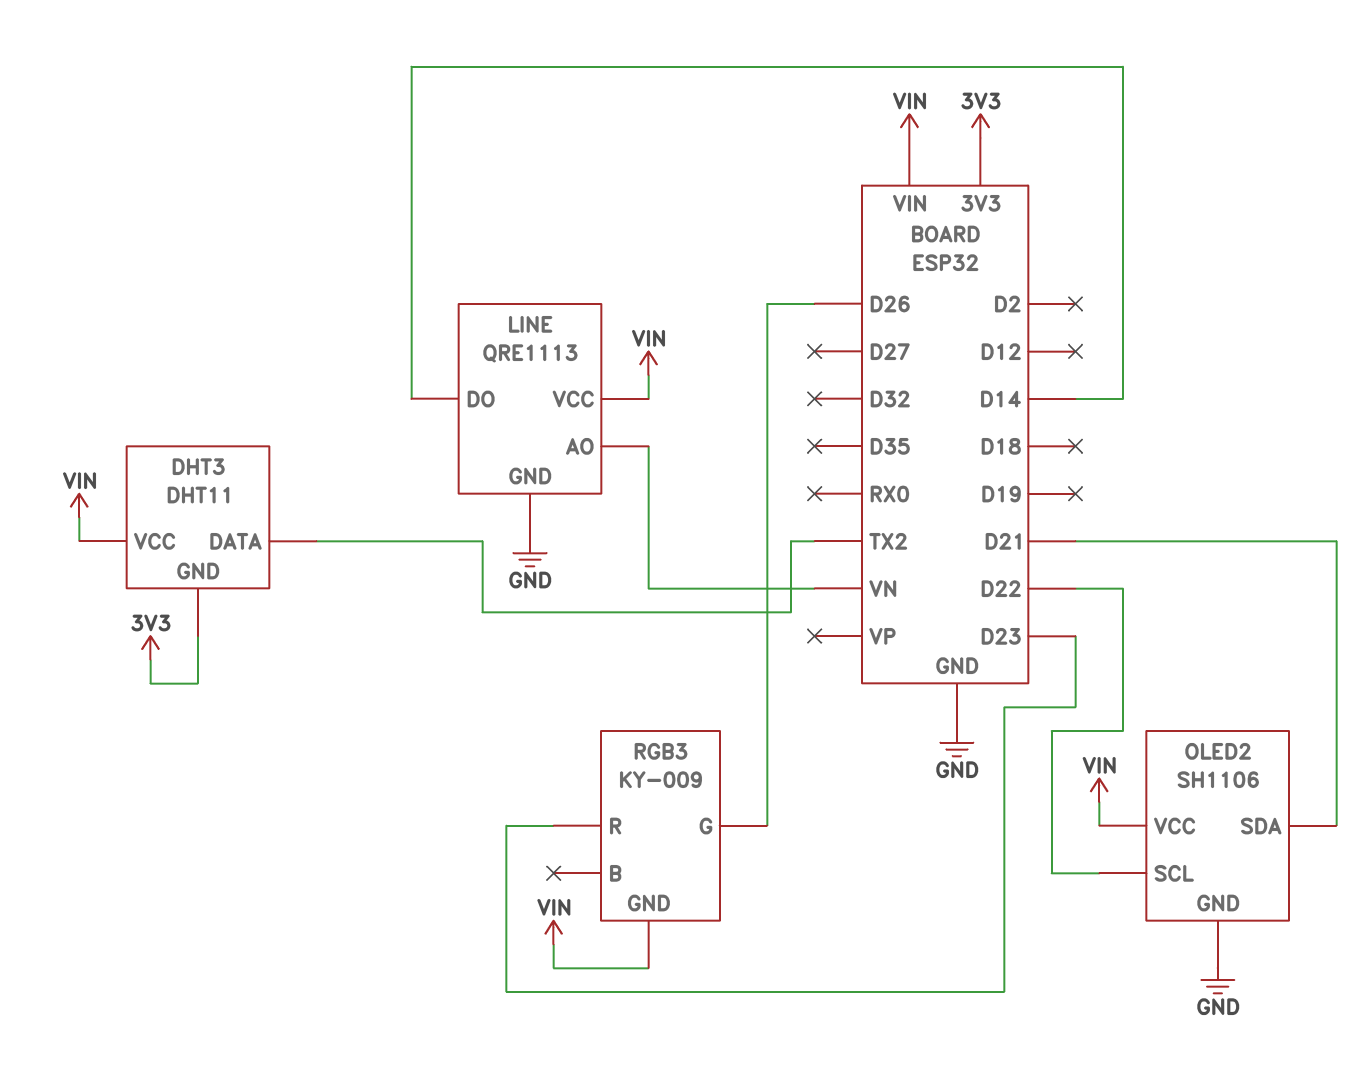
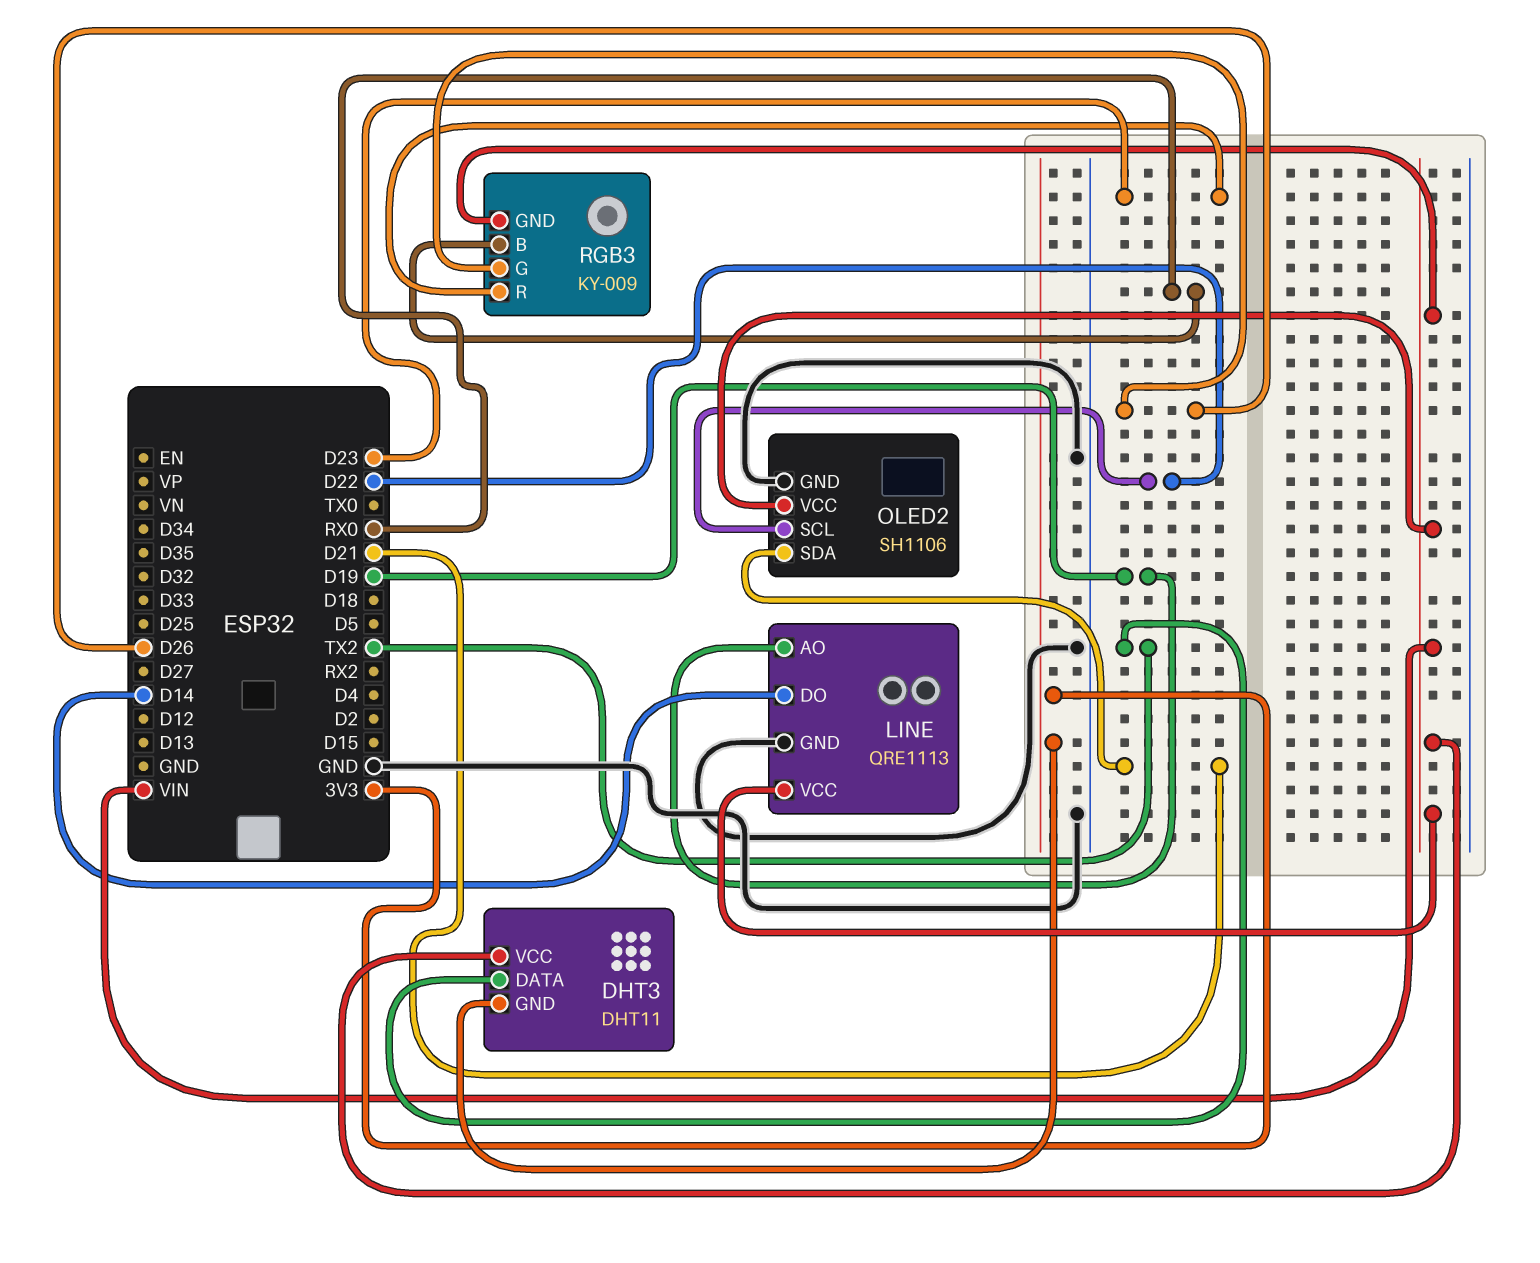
LINE pin AO: VN -> D19
RGB3 pin B: none -> RX0

